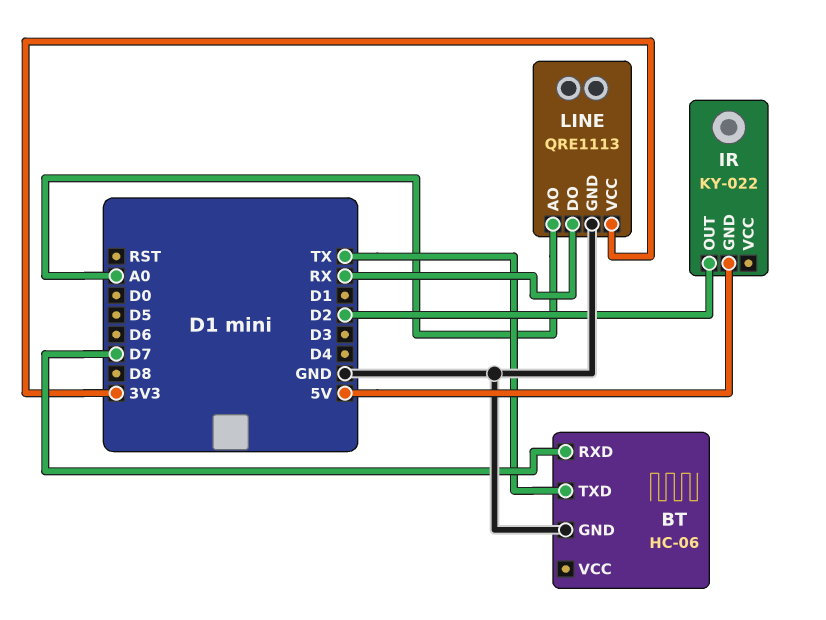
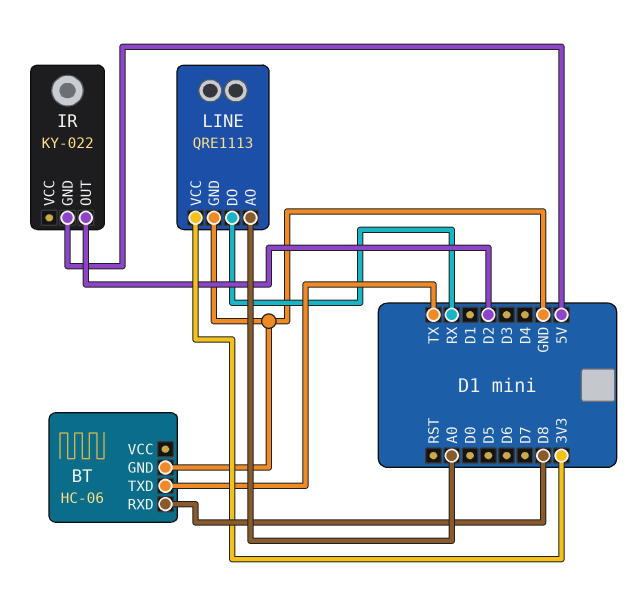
BT pin RXD: D7 -> D8

